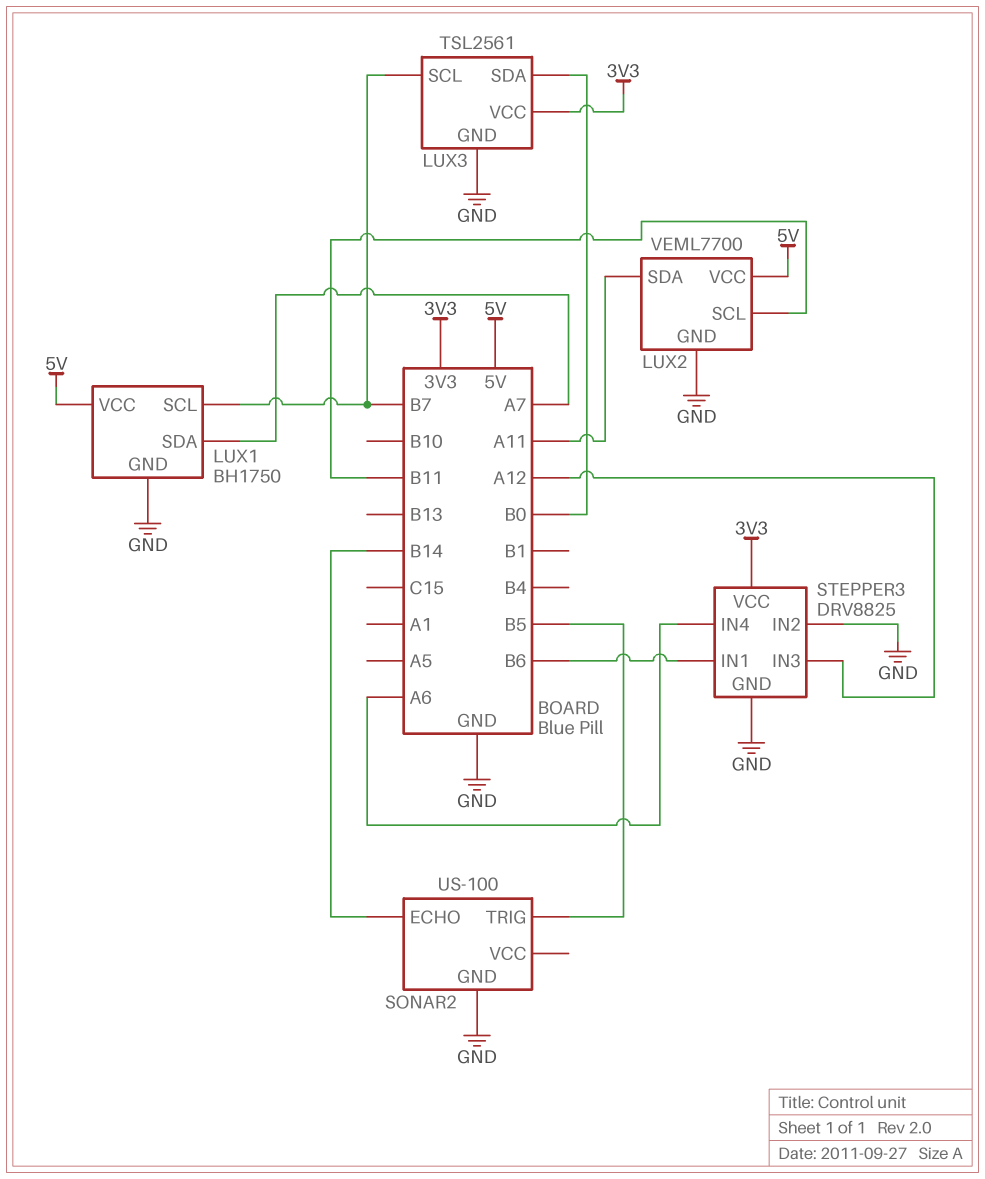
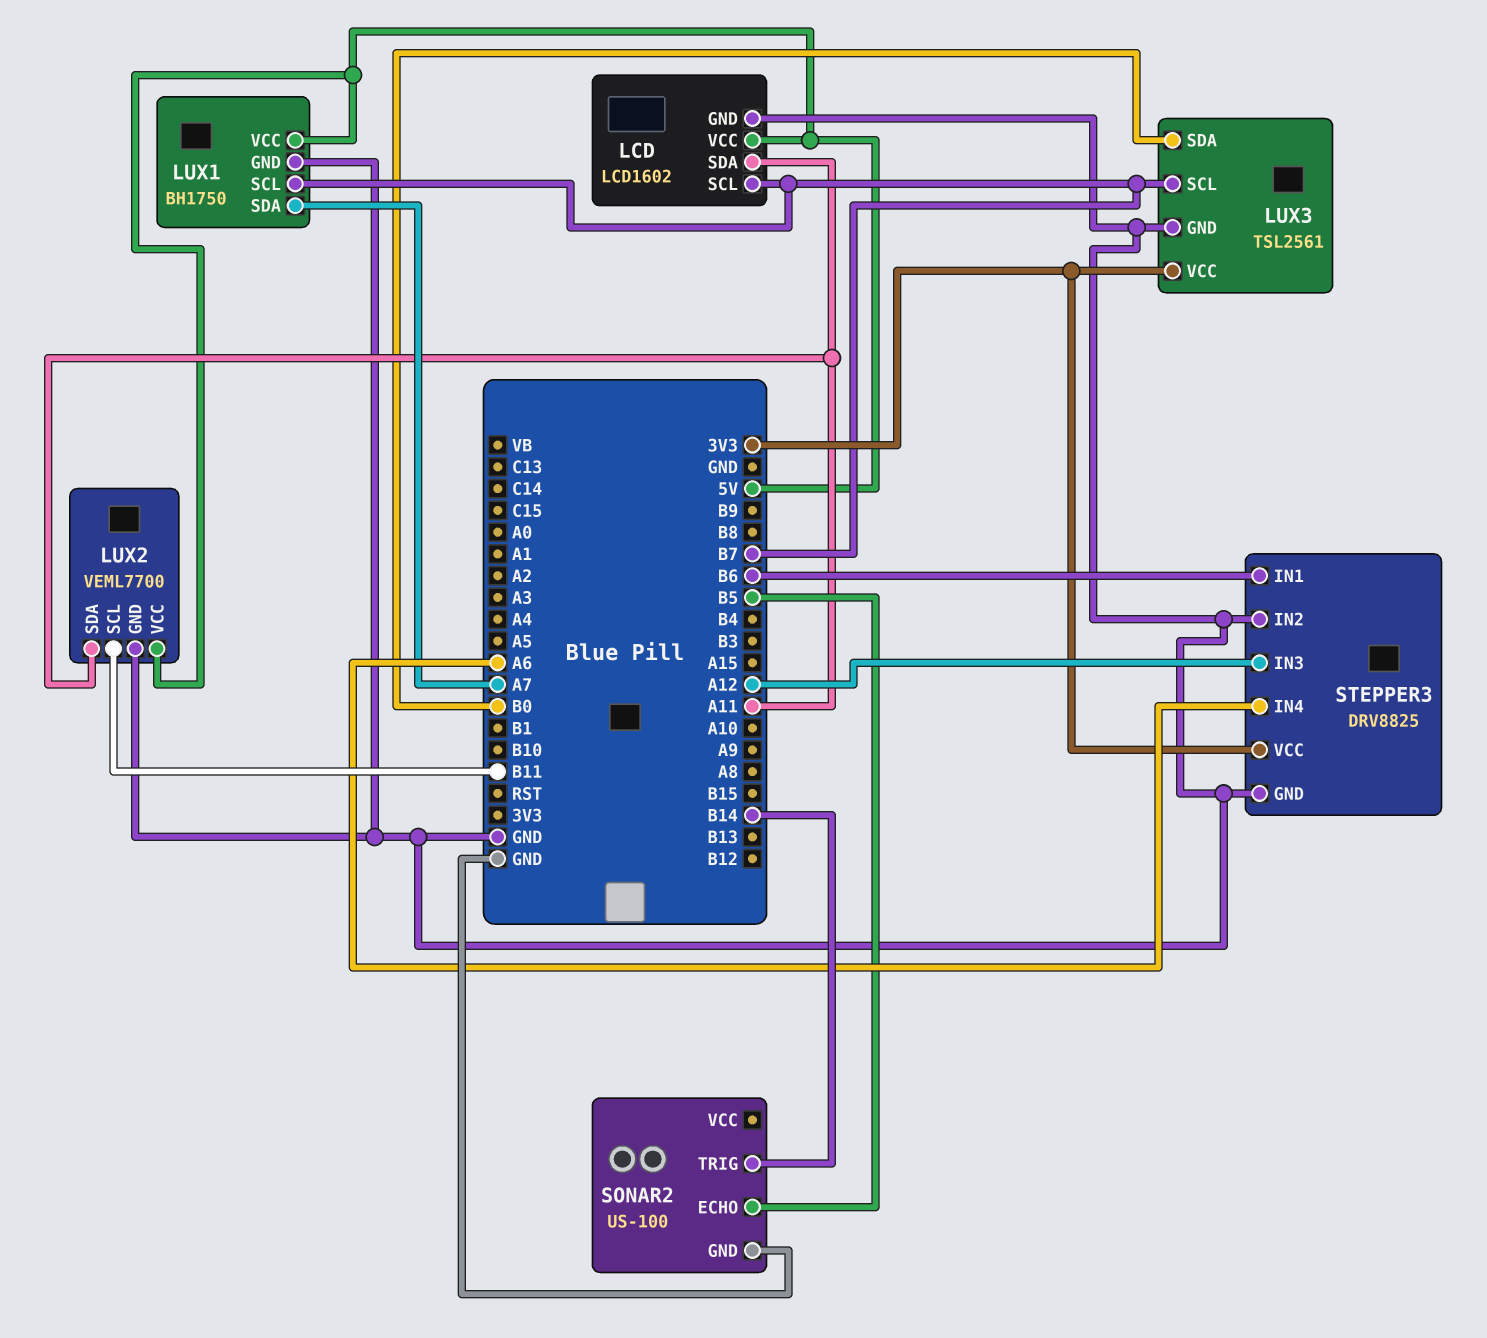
LCD: none -> LCD1602
LCD pin GND: none -> GND
LCD pin SCL: none -> B7
LCD pin SDA: none -> A11
LCD pin VCC: none -> 5V
SONAR2 pin ECHO: B14 -> B5
SONAR2 pin TRIG: B5 -> B14

